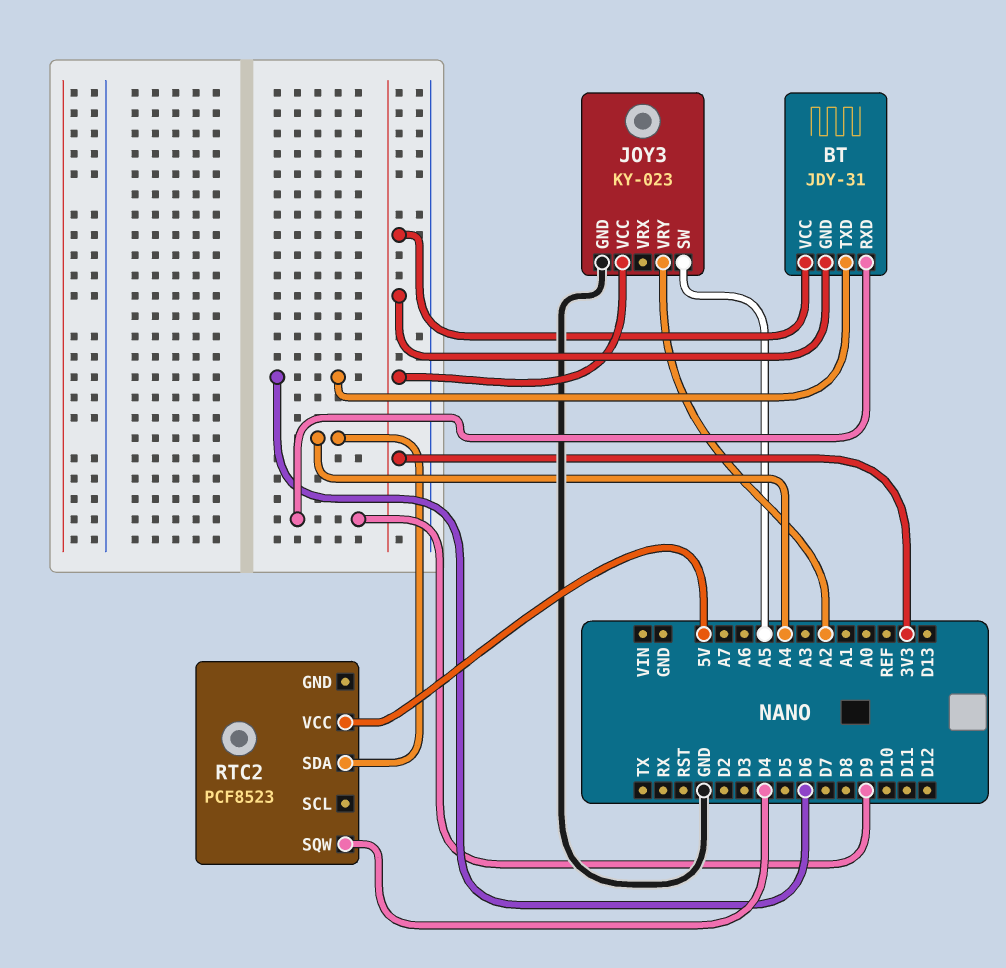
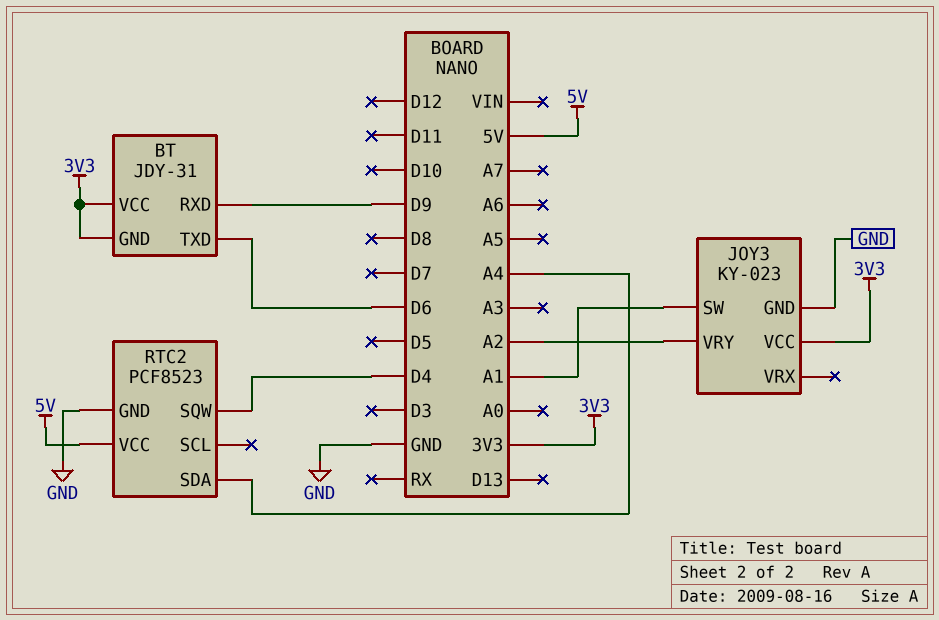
JOY3 pin SW: A5 -> A1
RTC2 pin GND: none -> GND

